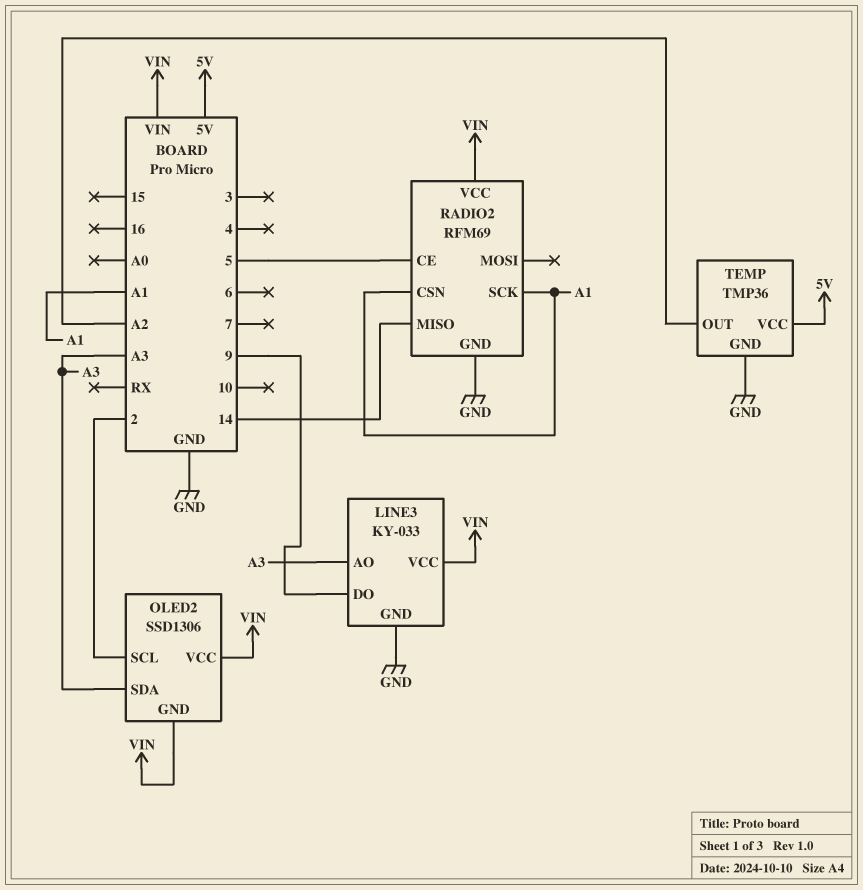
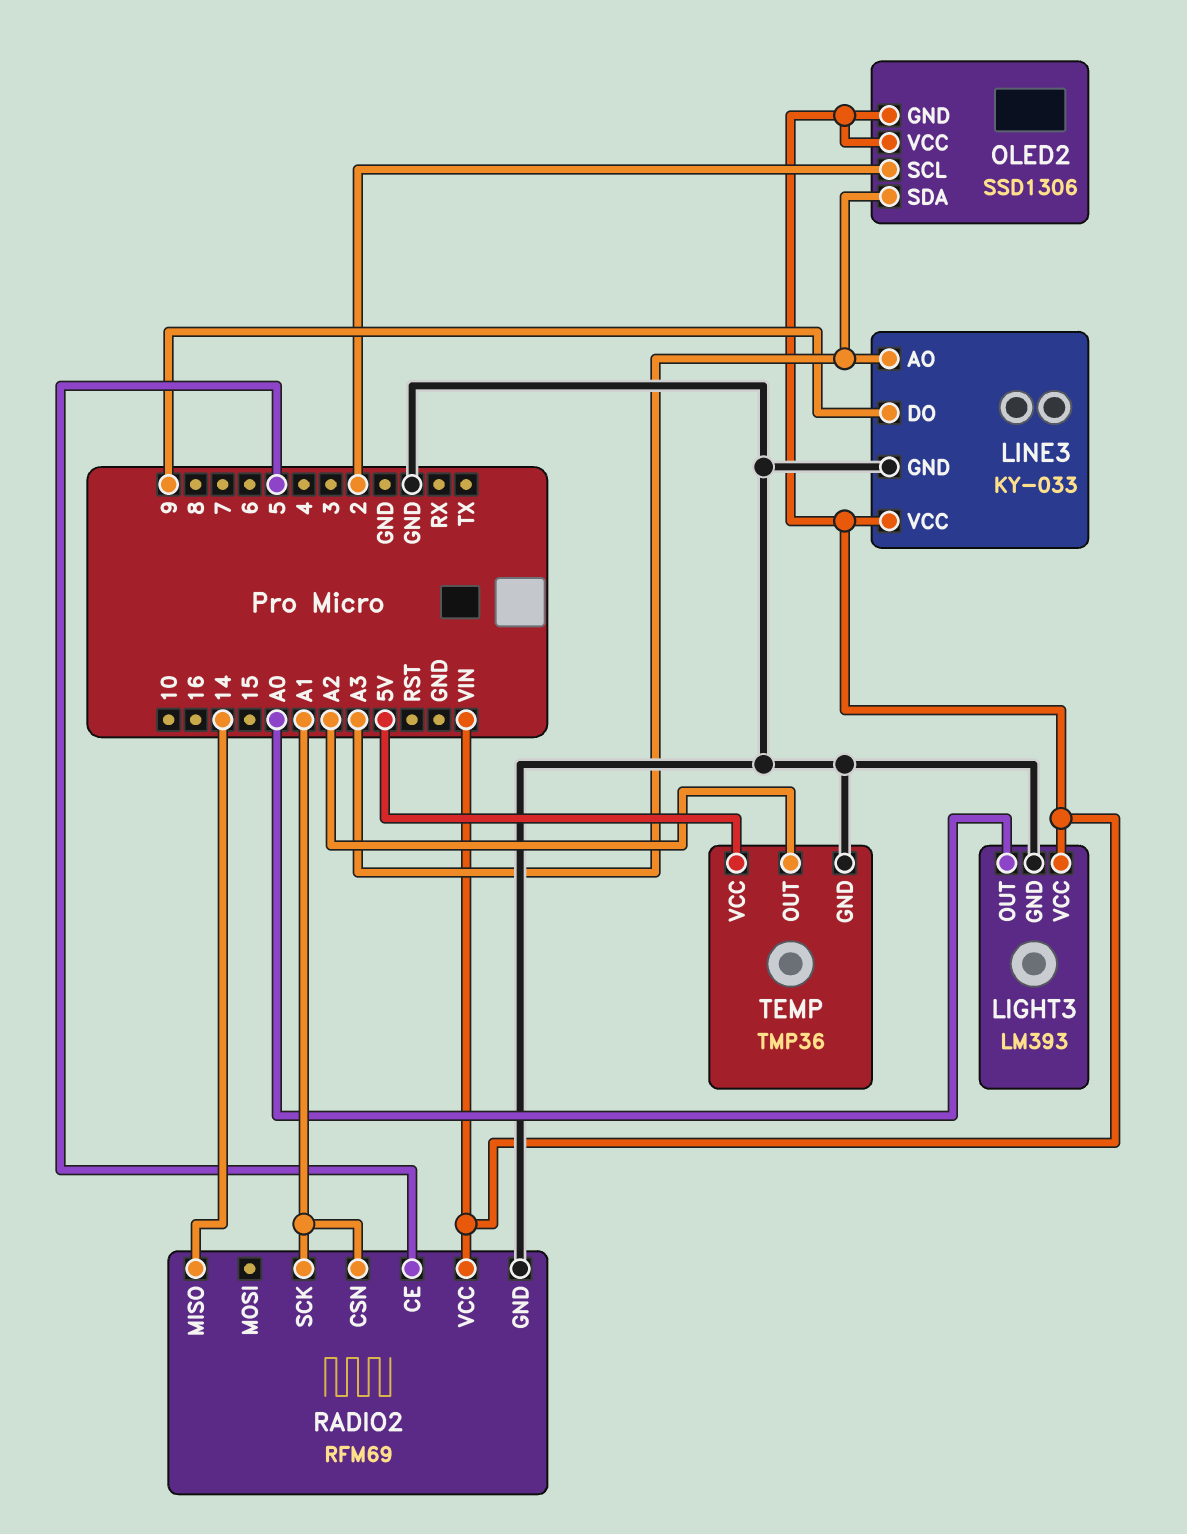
LIGHT3: none -> LM393
LIGHT3 pin GND: none -> GND
LIGHT3 pin OUT: none -> A0
LIGHT3 pin VCC: none -> VIN

